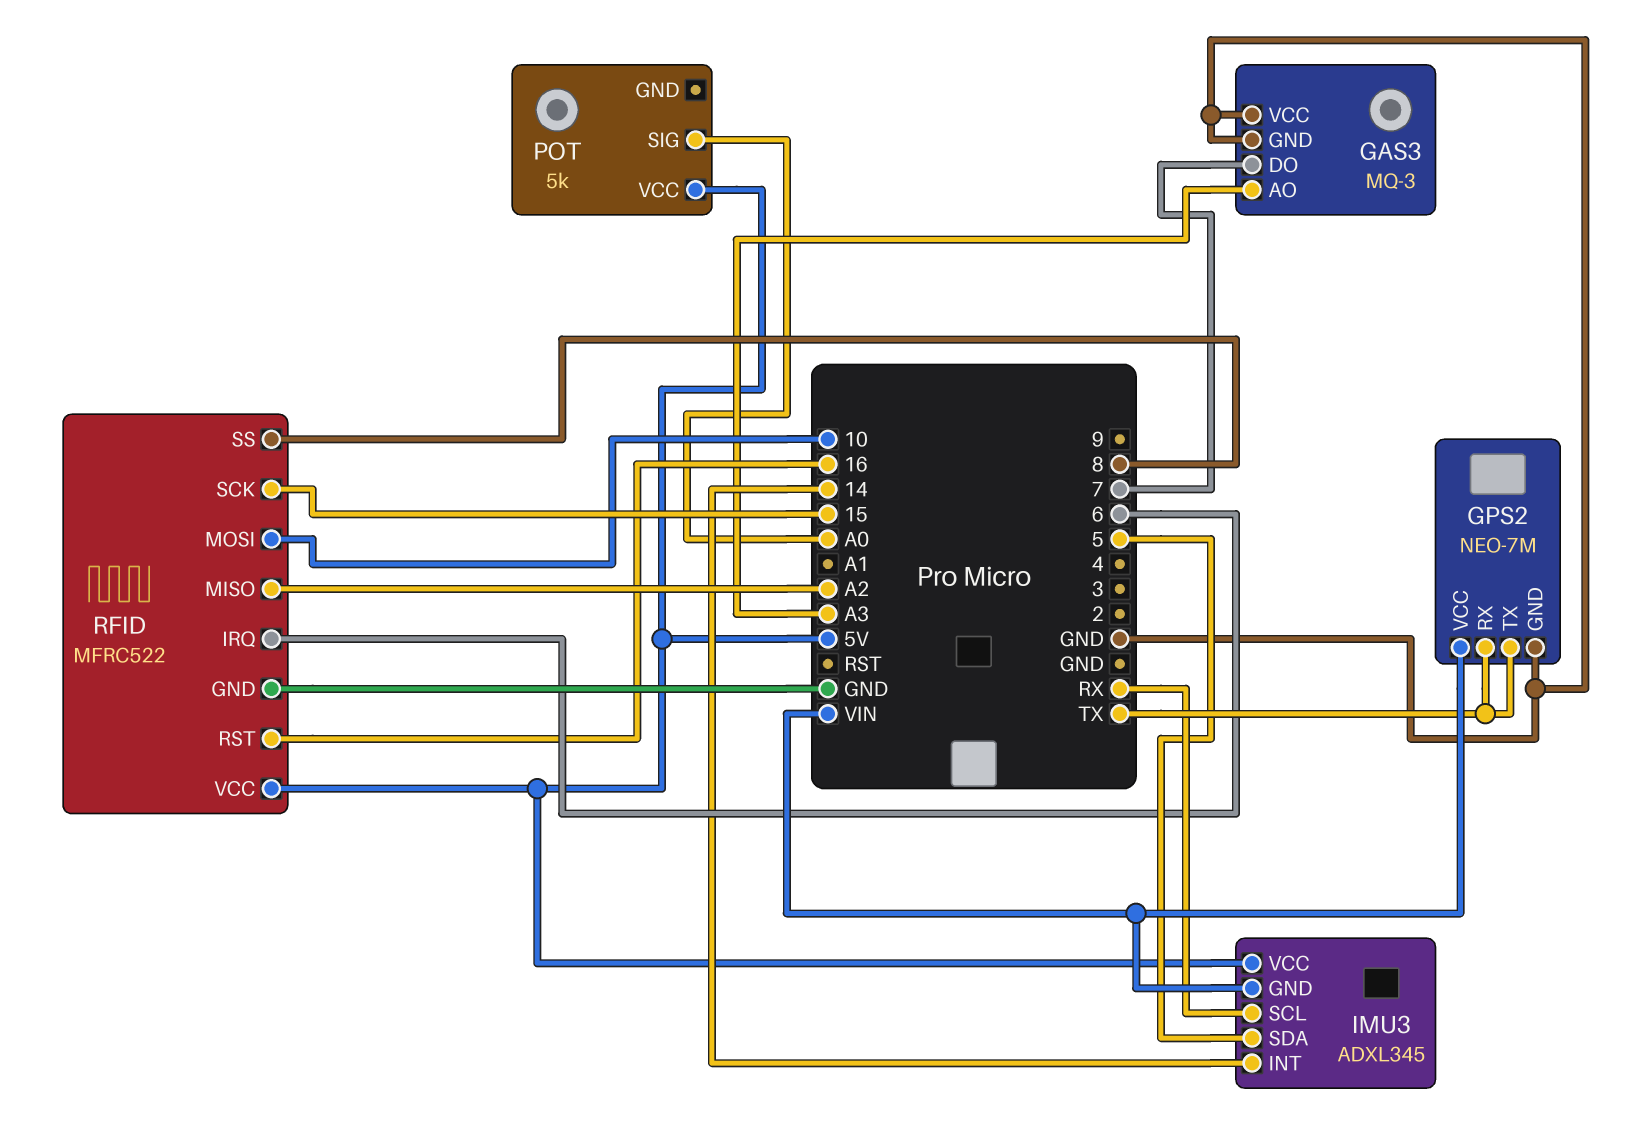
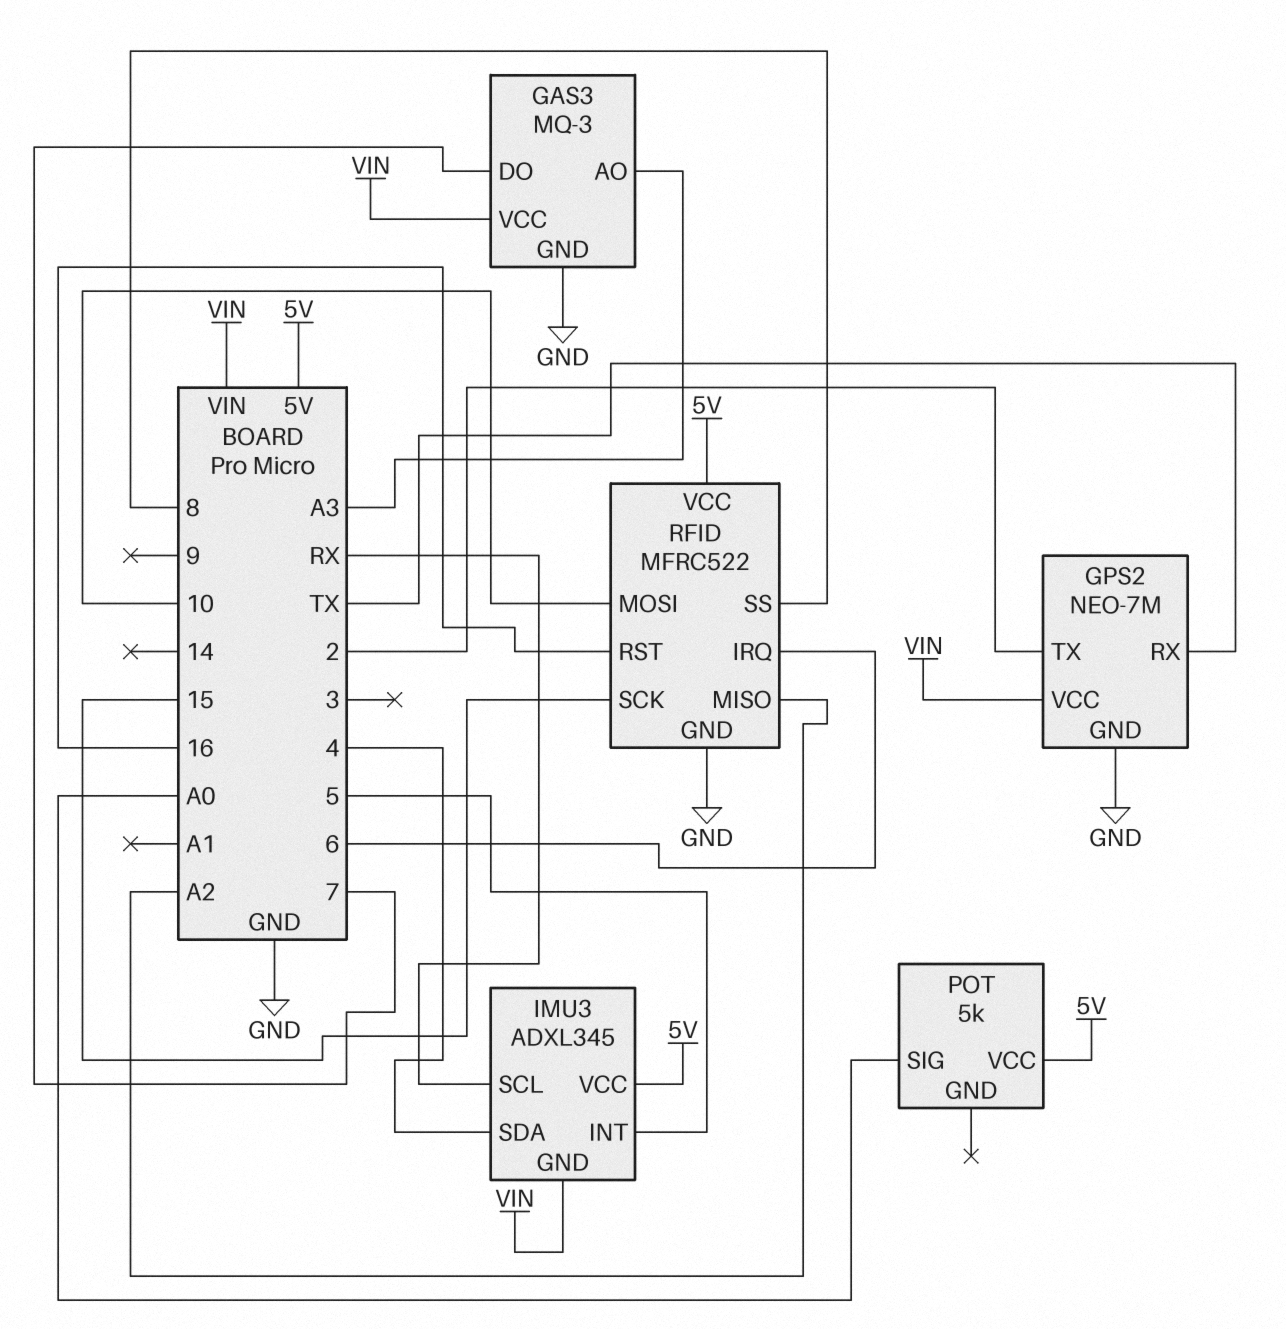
GAS3 pin VCC: GND -> VIN
GPS2 pin TX: TX -> 2
IMU3 pin INT: 14 -> 5
IMU3 pin SDA: 5 -> 4

